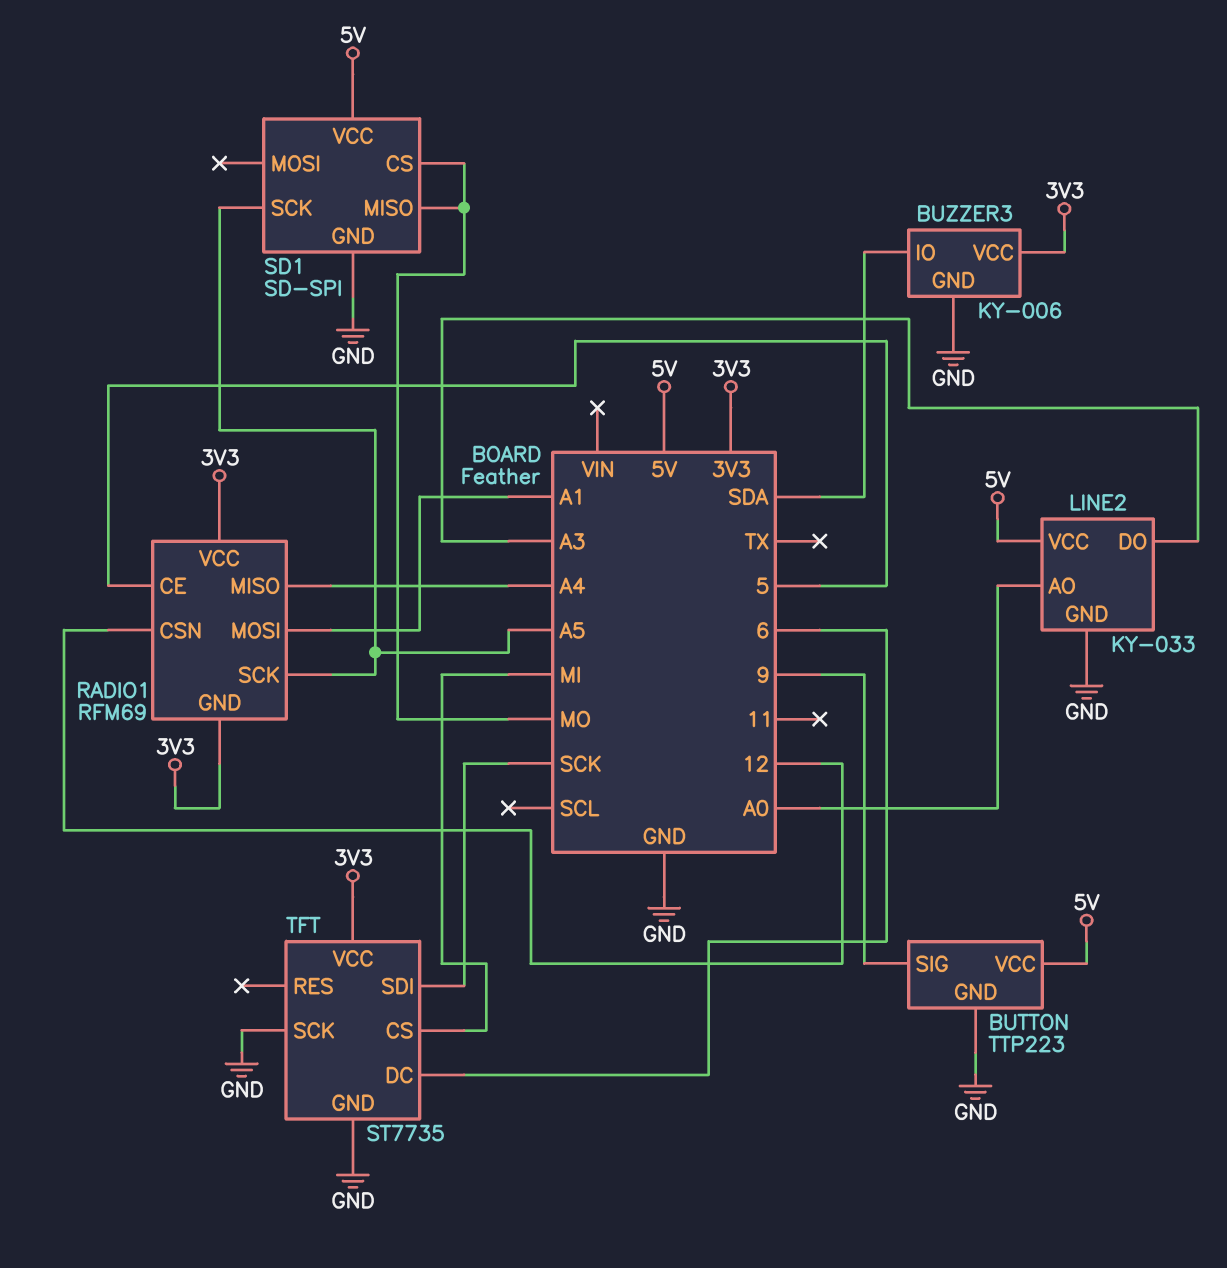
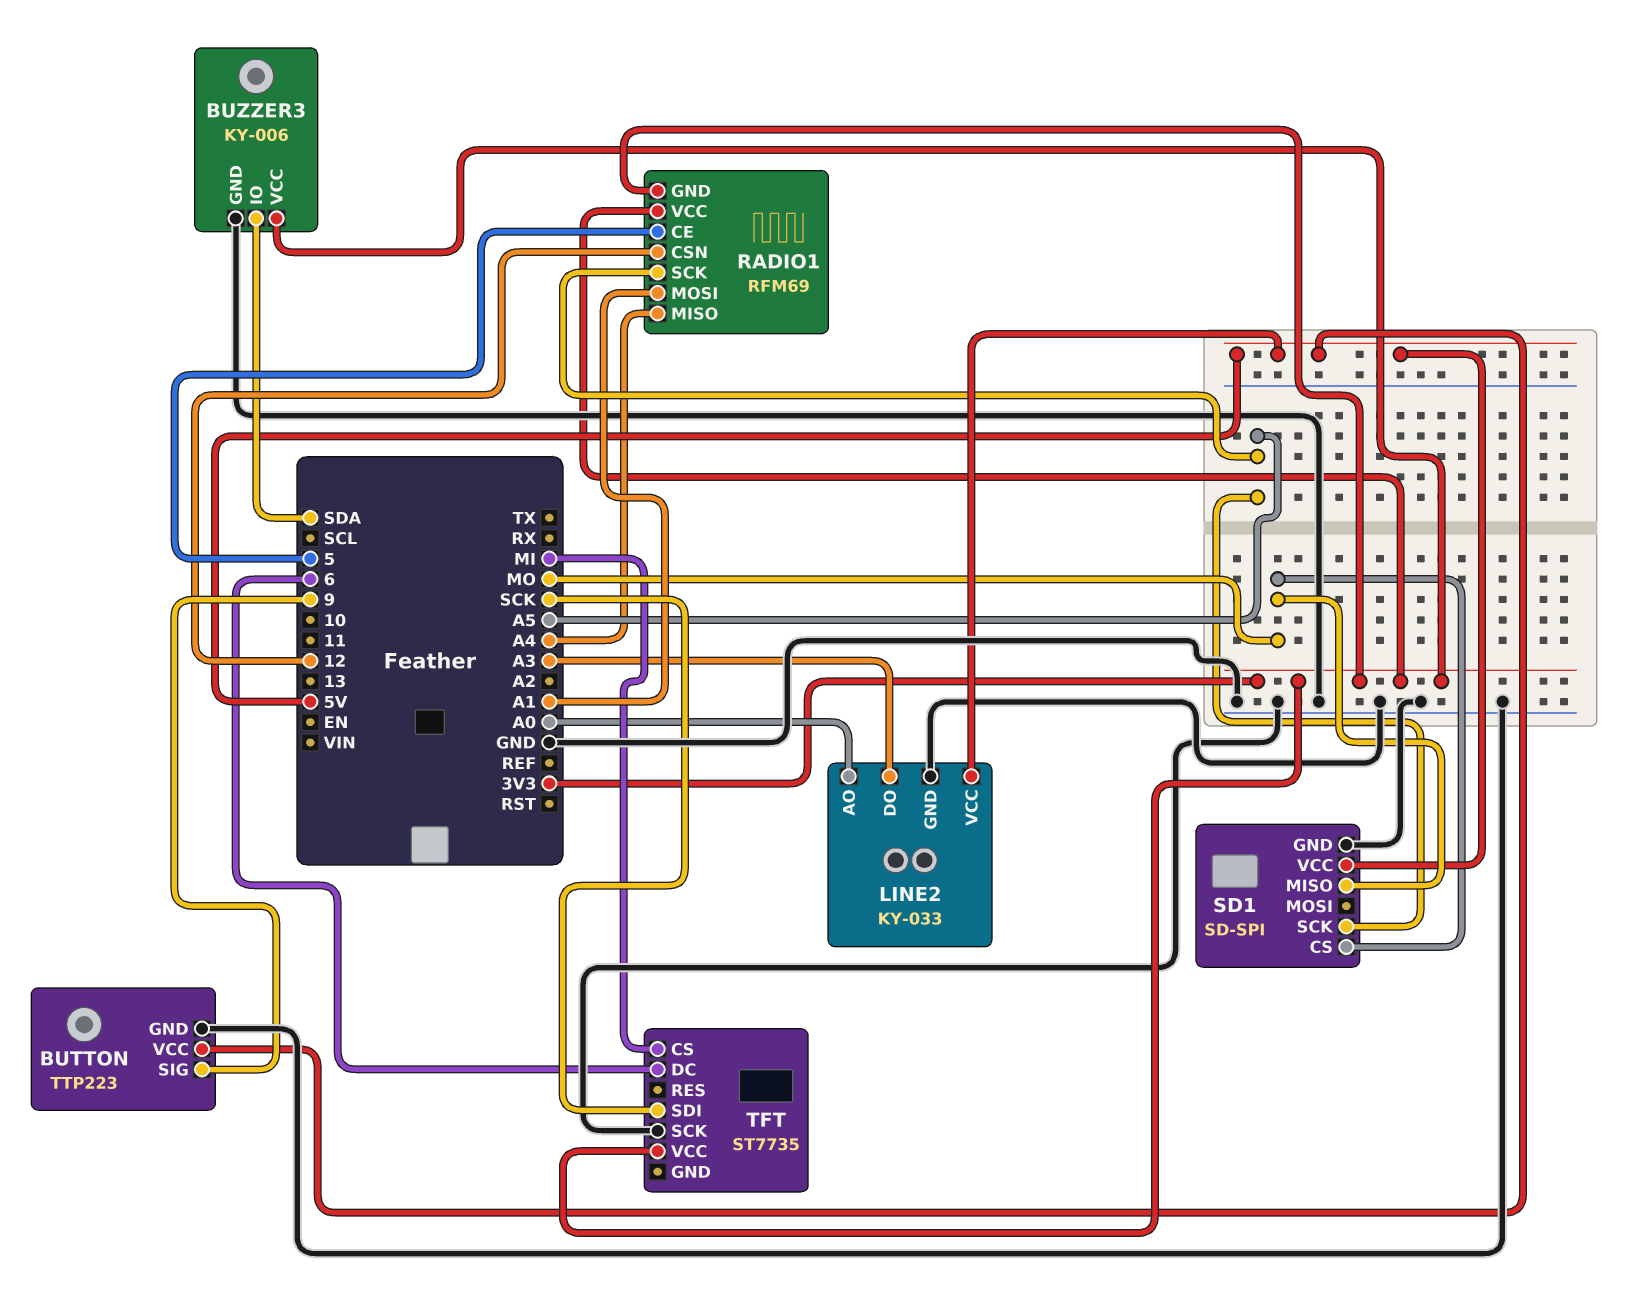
TFT pin GND: GND -> none

